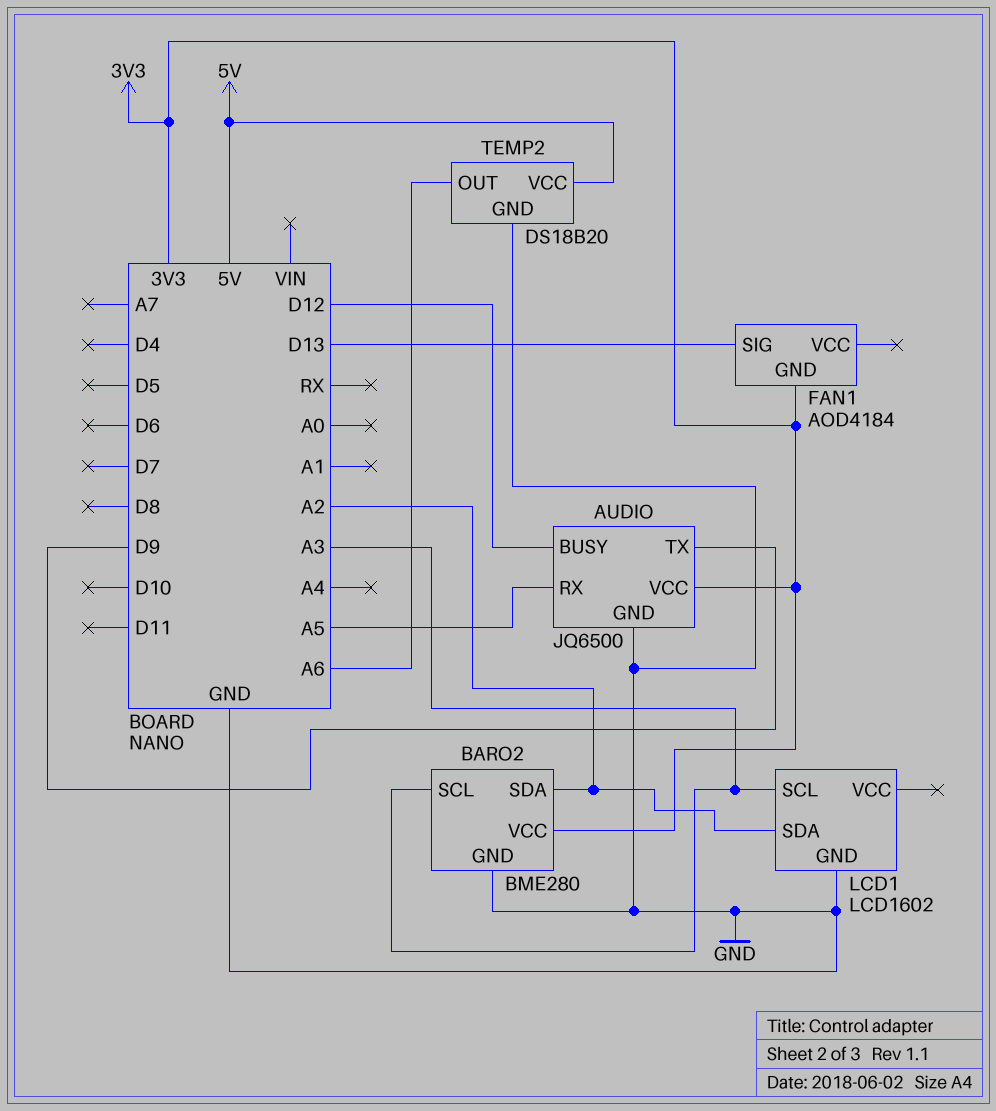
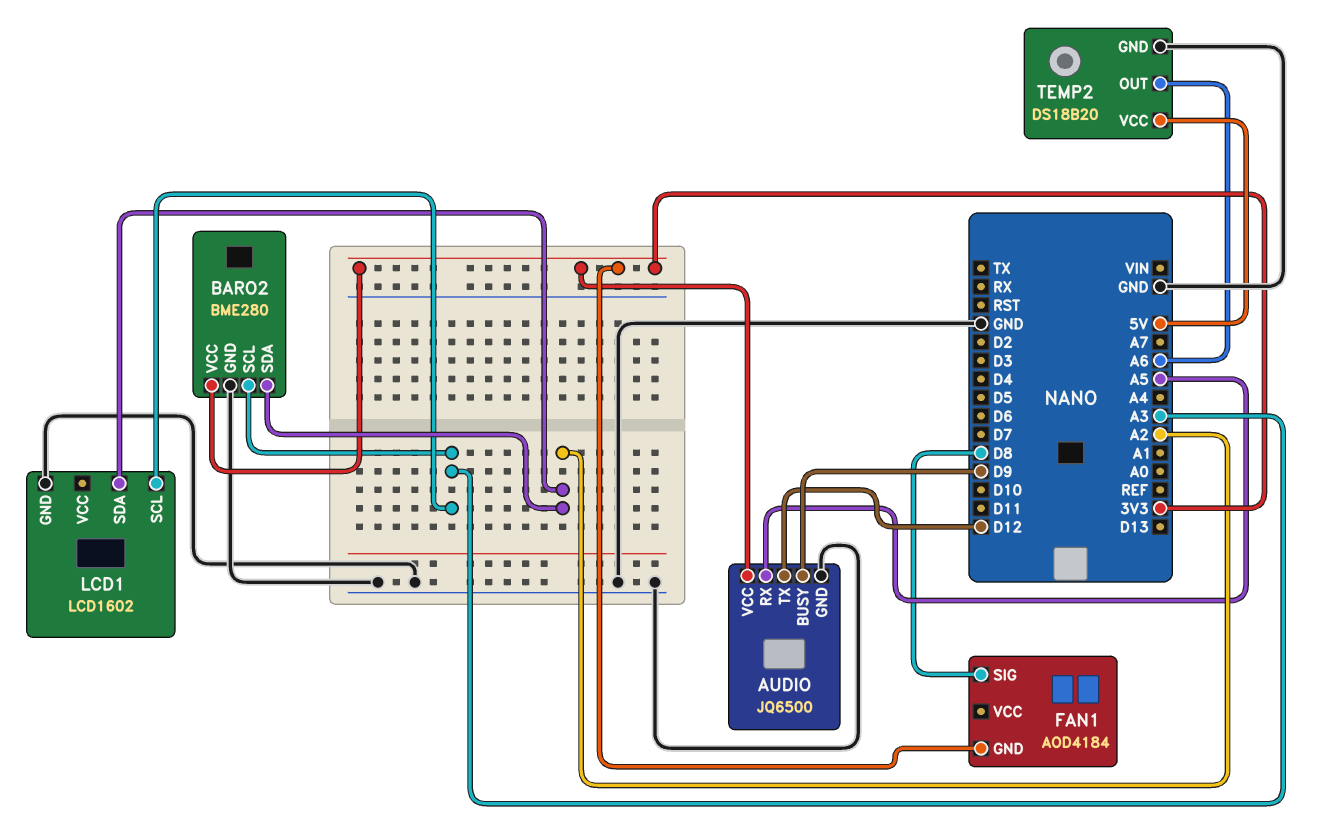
AUDIO pin BUSY: D12 -> D9
AUDIO pin TX: D9 -> D12
FAN1 pin SIG: D13 -> D8

